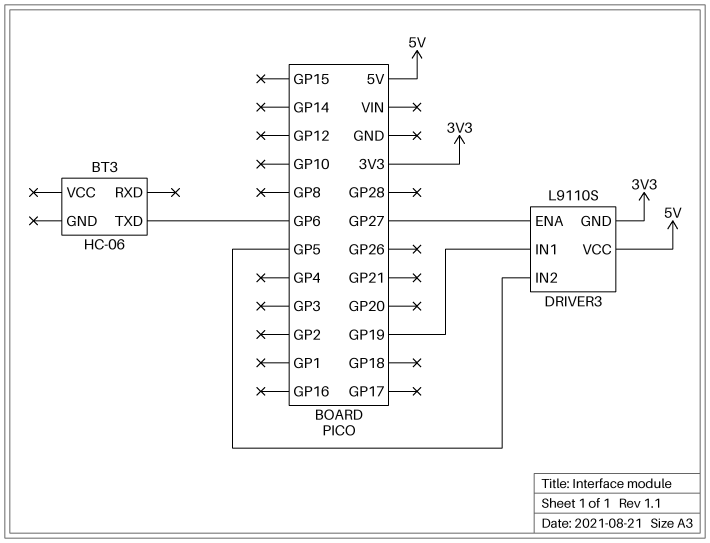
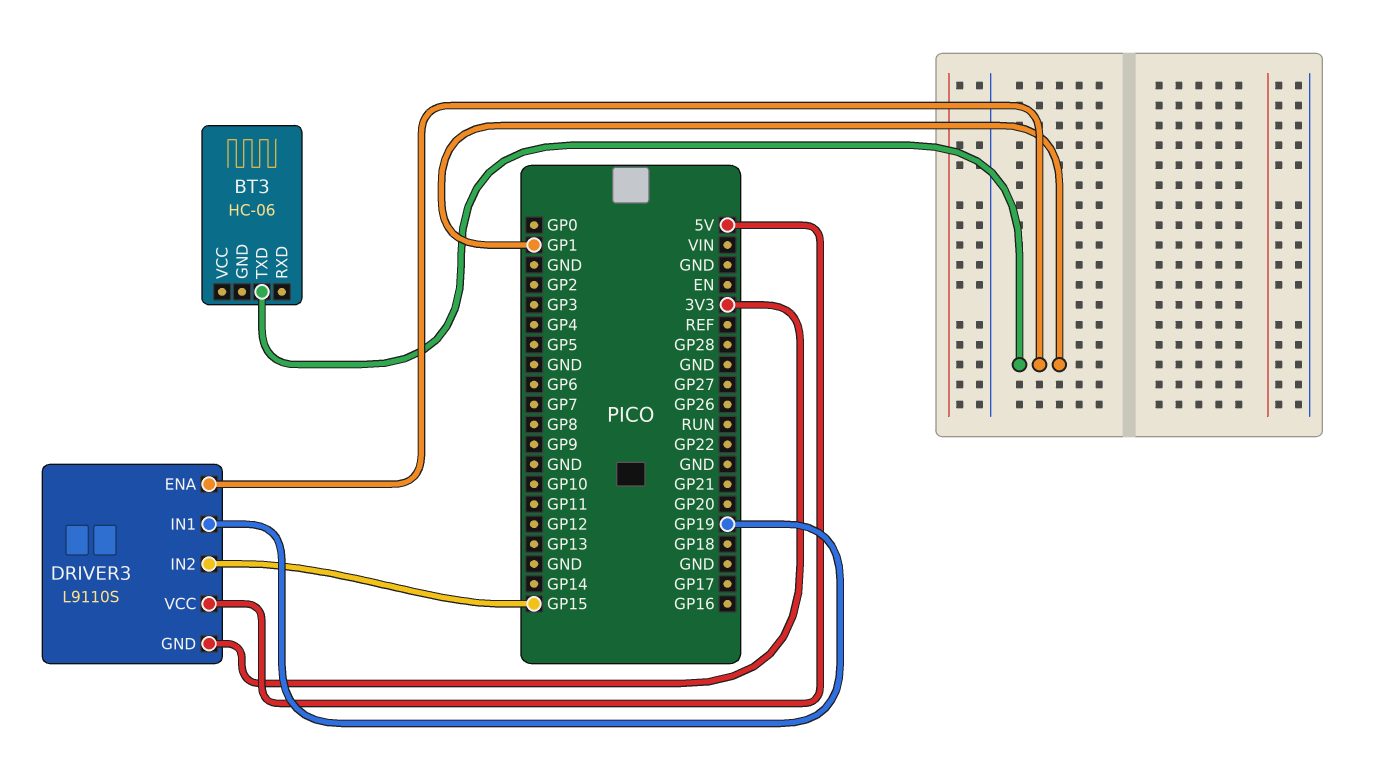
BT3 pin TXD: GP6 -> GP1
DRIVER3 pin ENA: GP27 -> GP1
DRIVER3 pin IN2: GP5 -> GP15

